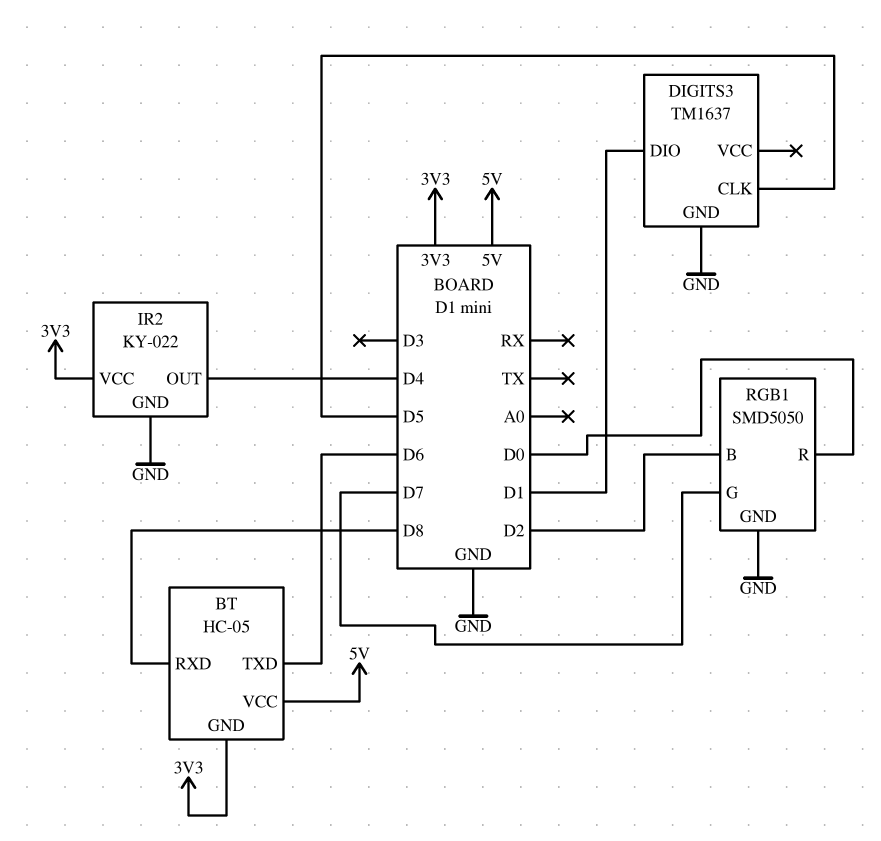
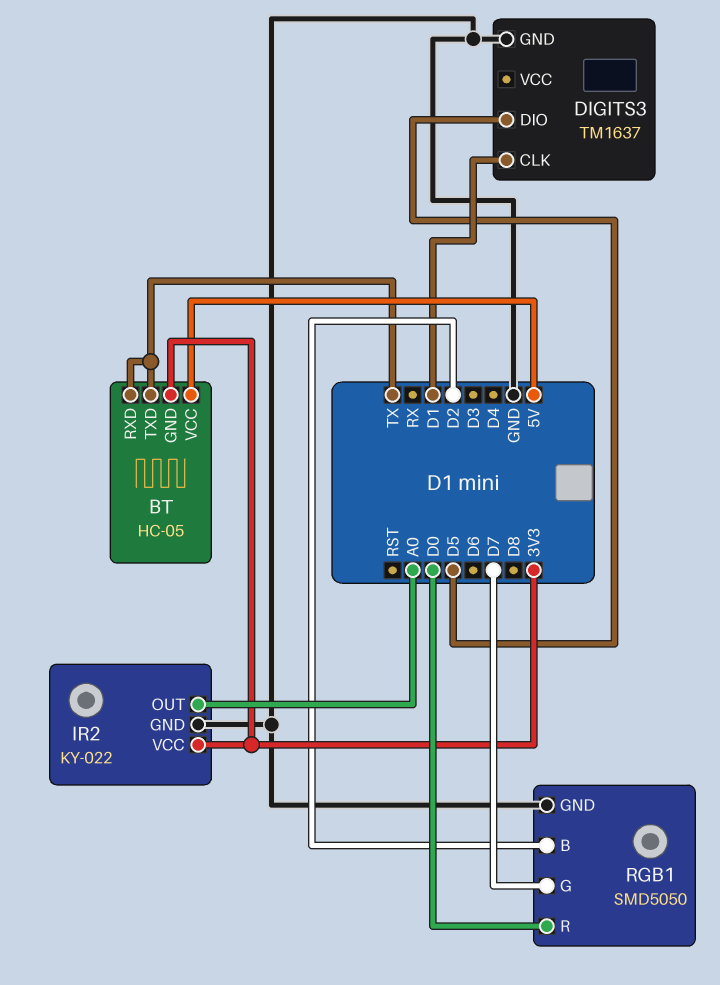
BT pin RXD: D8 -> TX
BT pin TXD: D6 -> TX
DIGITS3 pin CLK: D5 -> D1
DIGITS3 pin DIO: D1 -> D5
IR2 pin OUT: D4 -> A0

